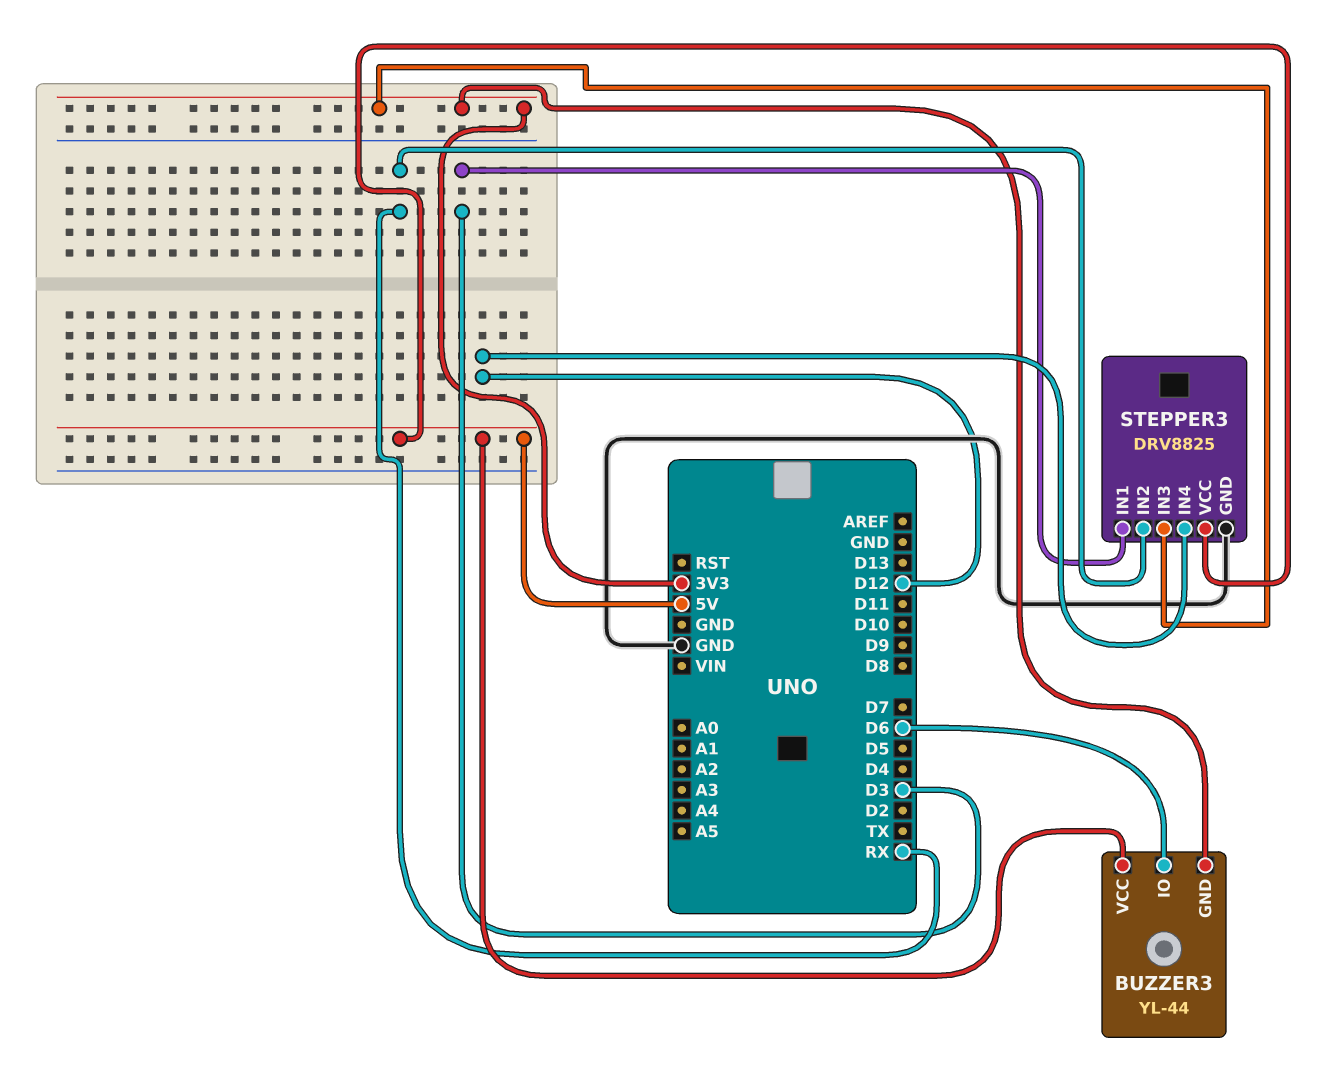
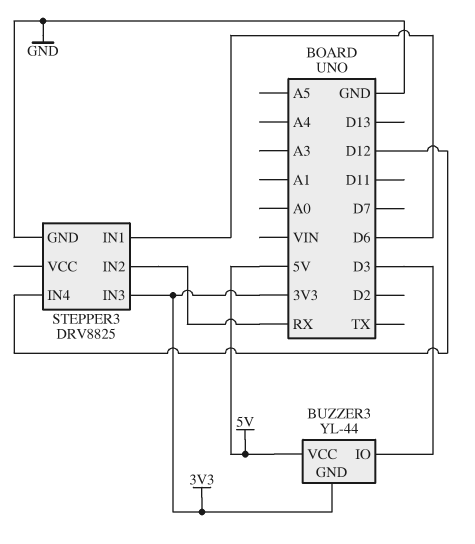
BUZZER3 pin IO: D6 -> D3
STEPPER3 pin IN1: D3 -> D6
STEPPER3 pin VCC: 5V -> none

